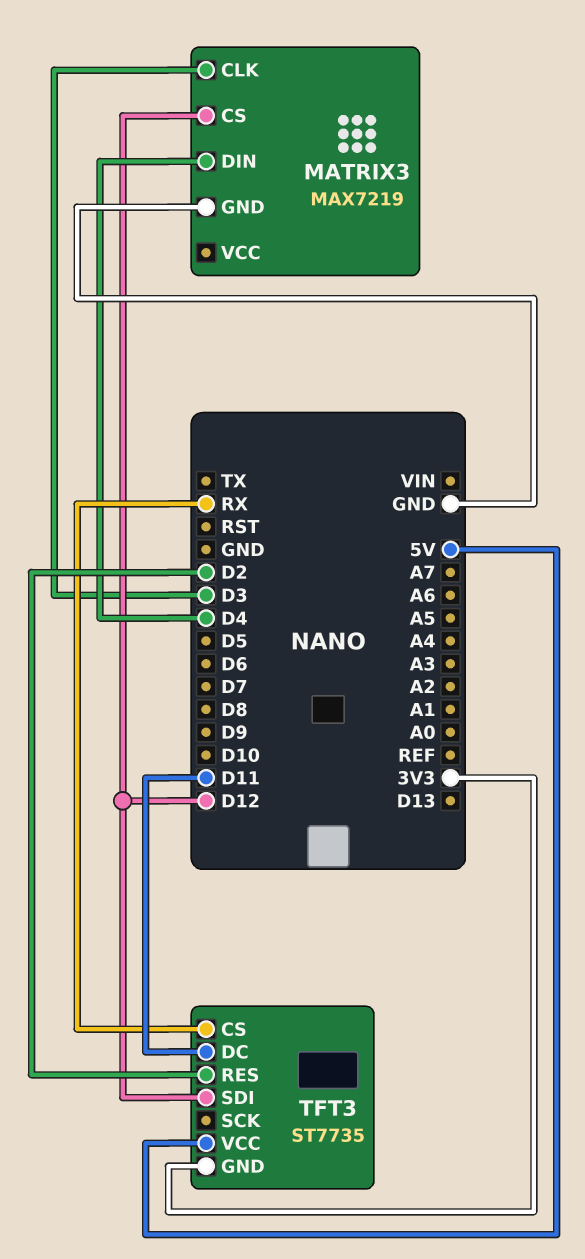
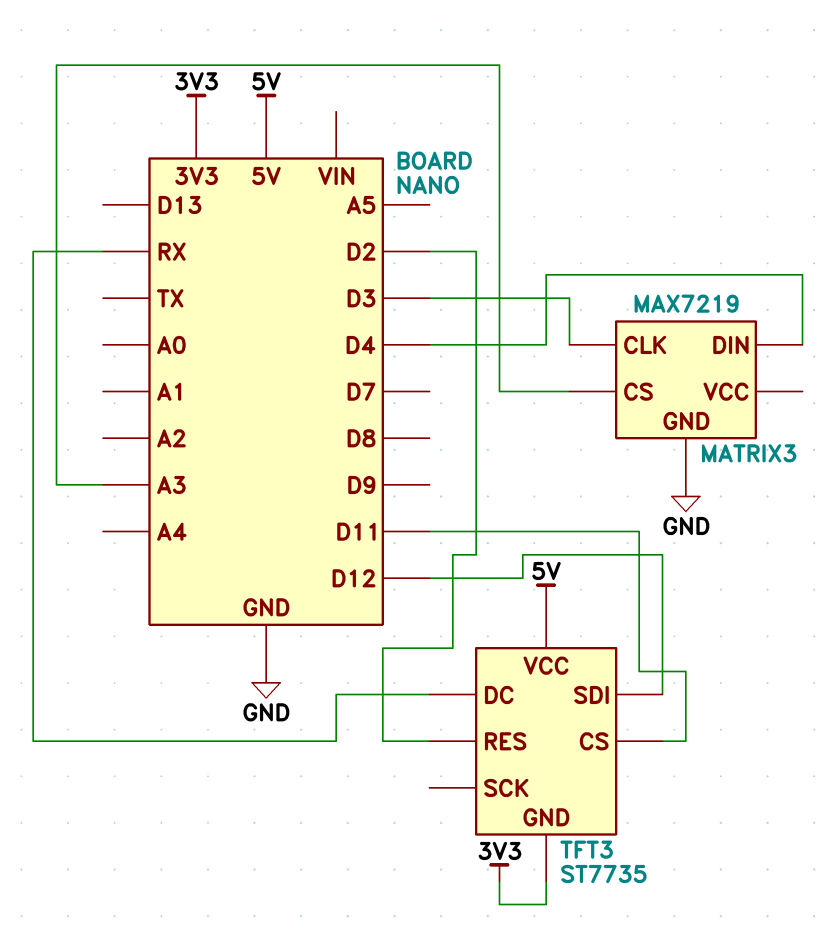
MATRIX3 pin CS: D12 -> A3
TFT3 pin CS: RX -> D11
TFT3 pin DC: D11 -> RX

